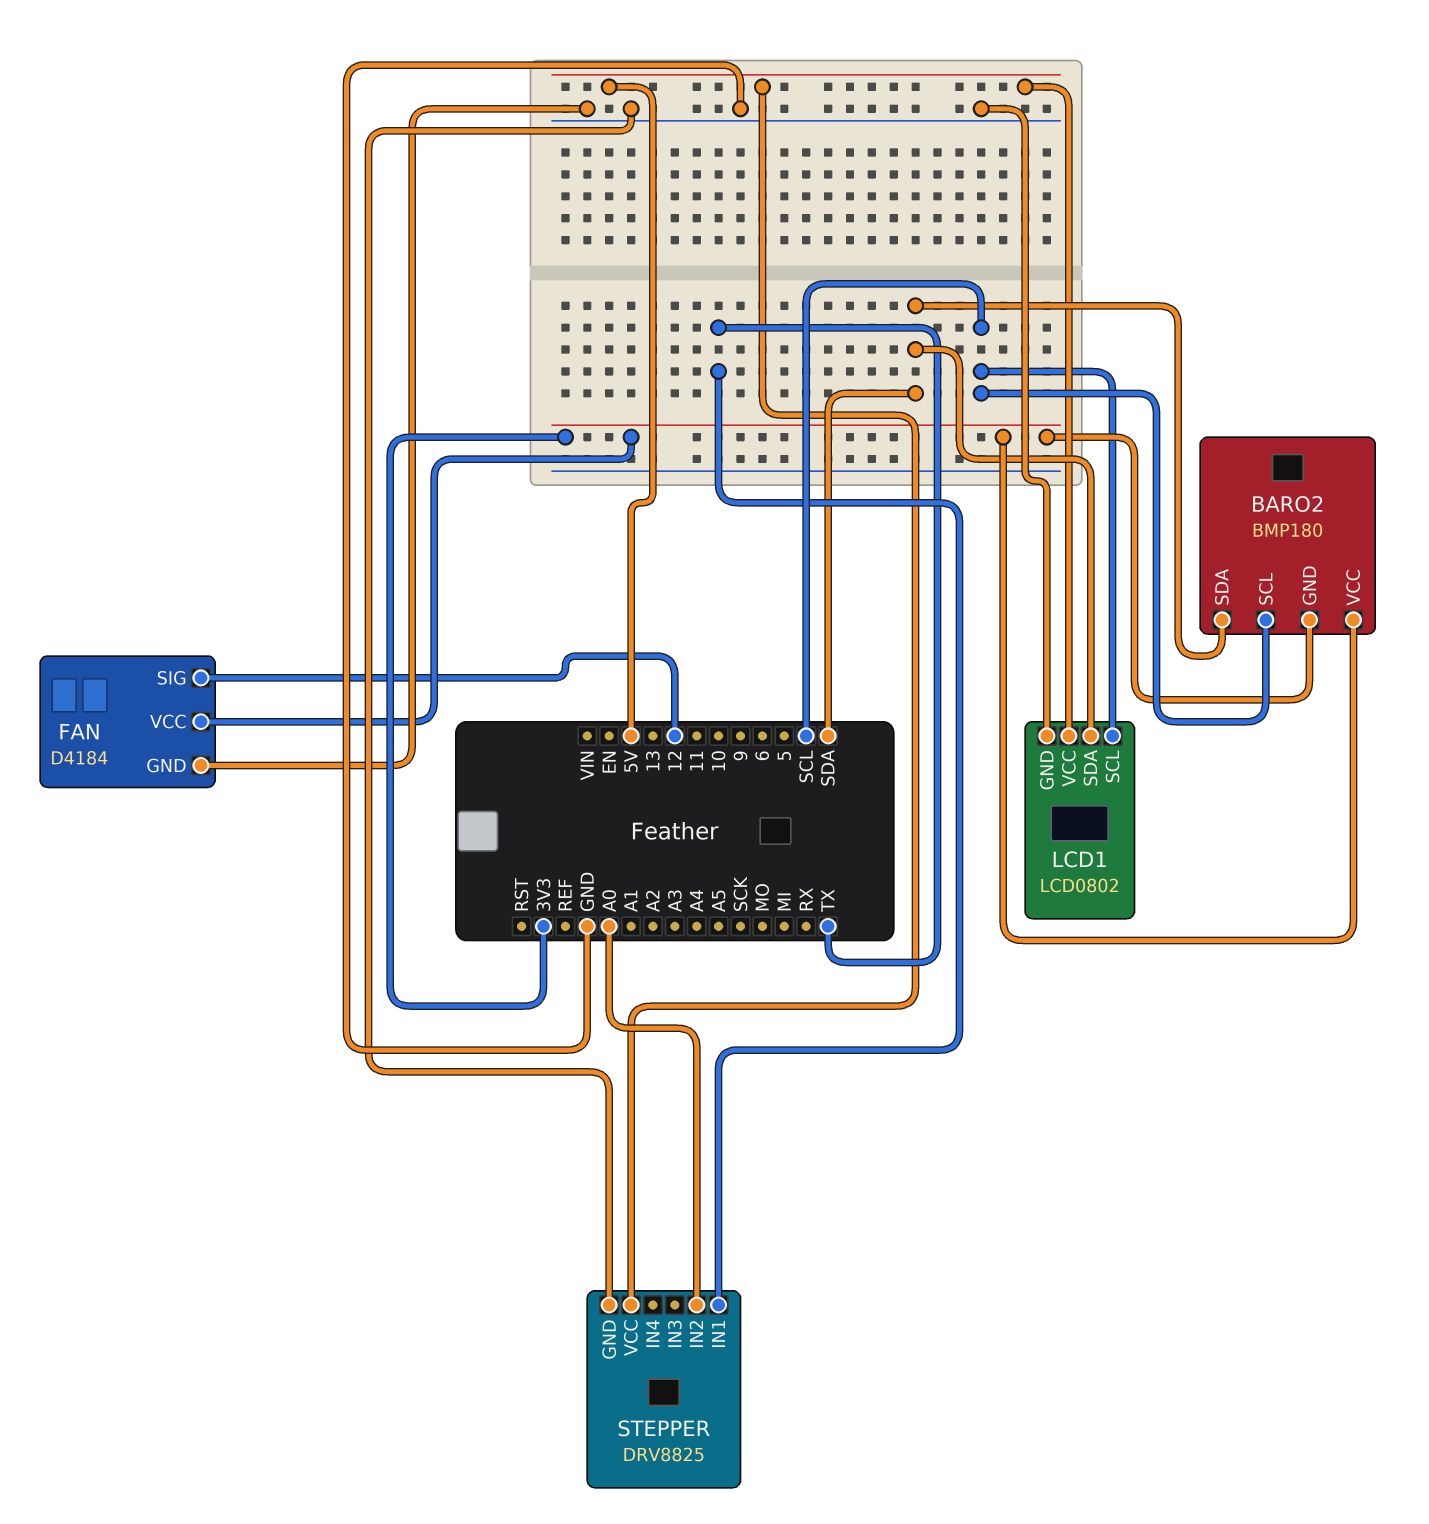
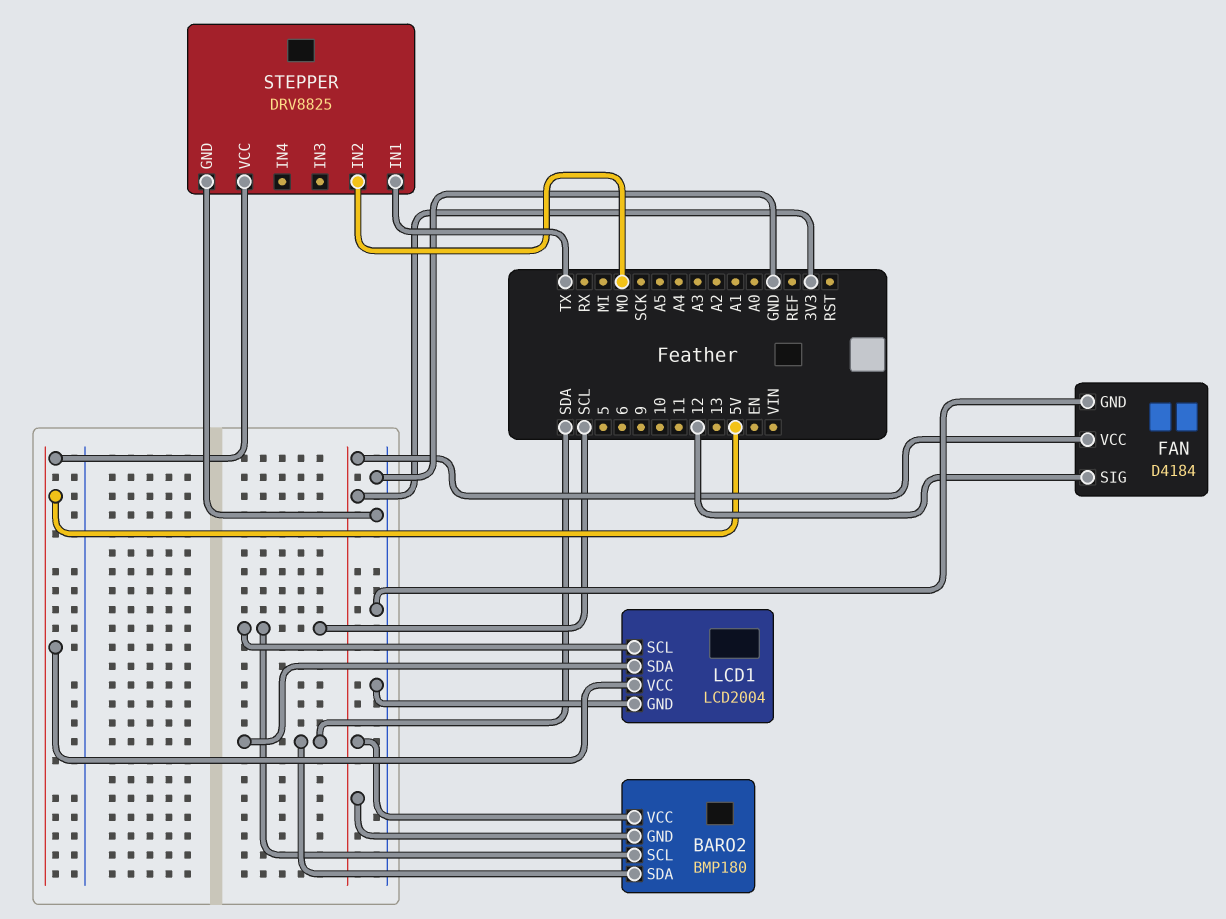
LCD1: LCD0802 -> LCD2004
STEPPER pin IN2: A0 -> MO

